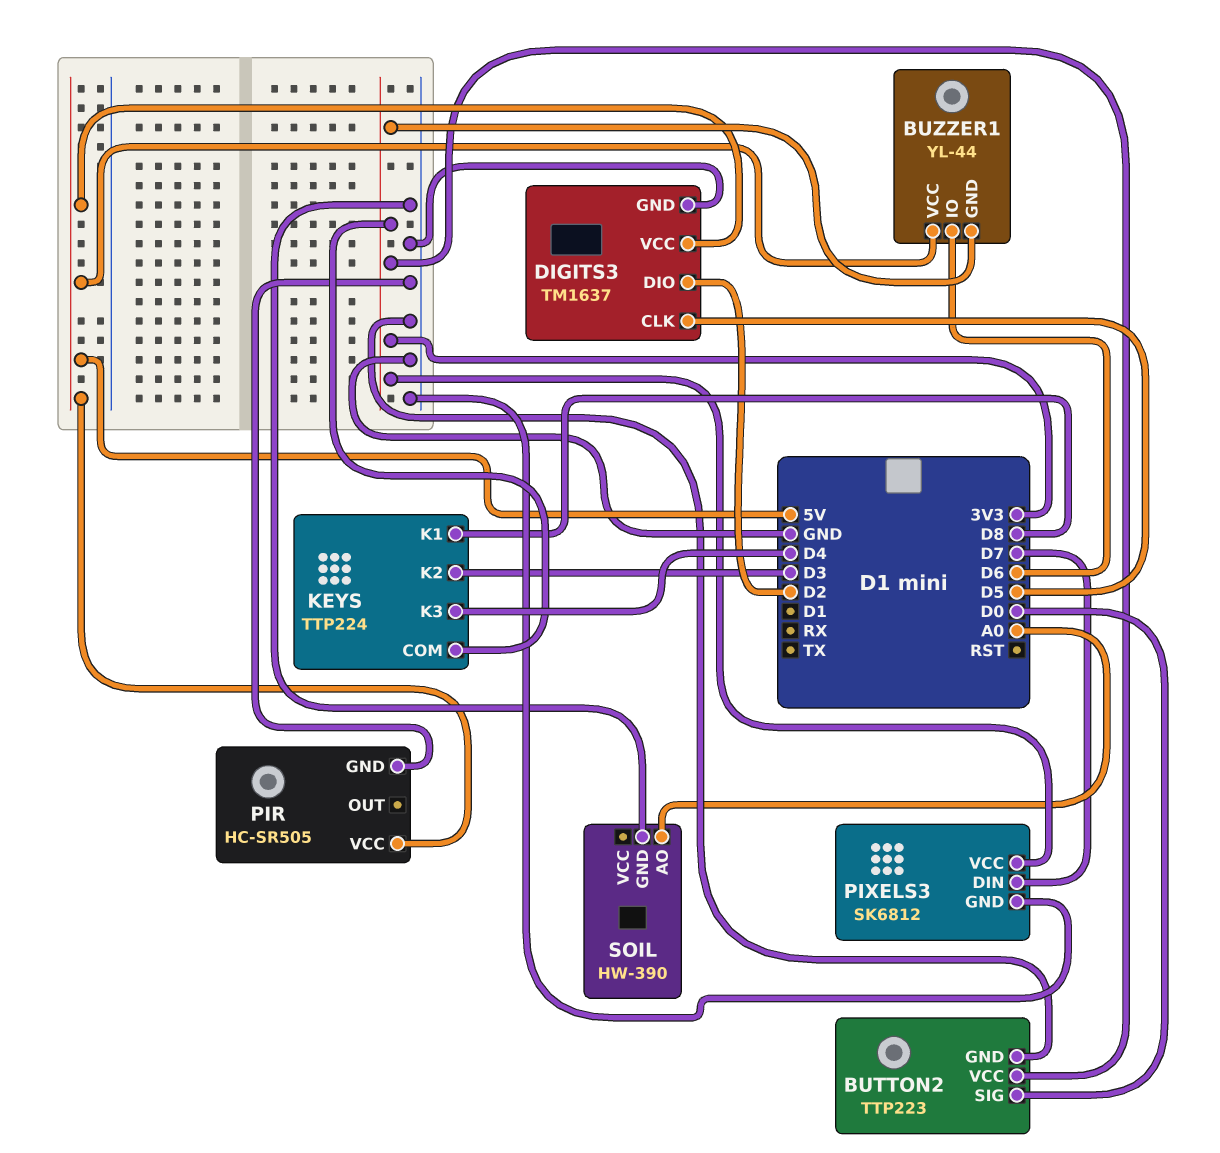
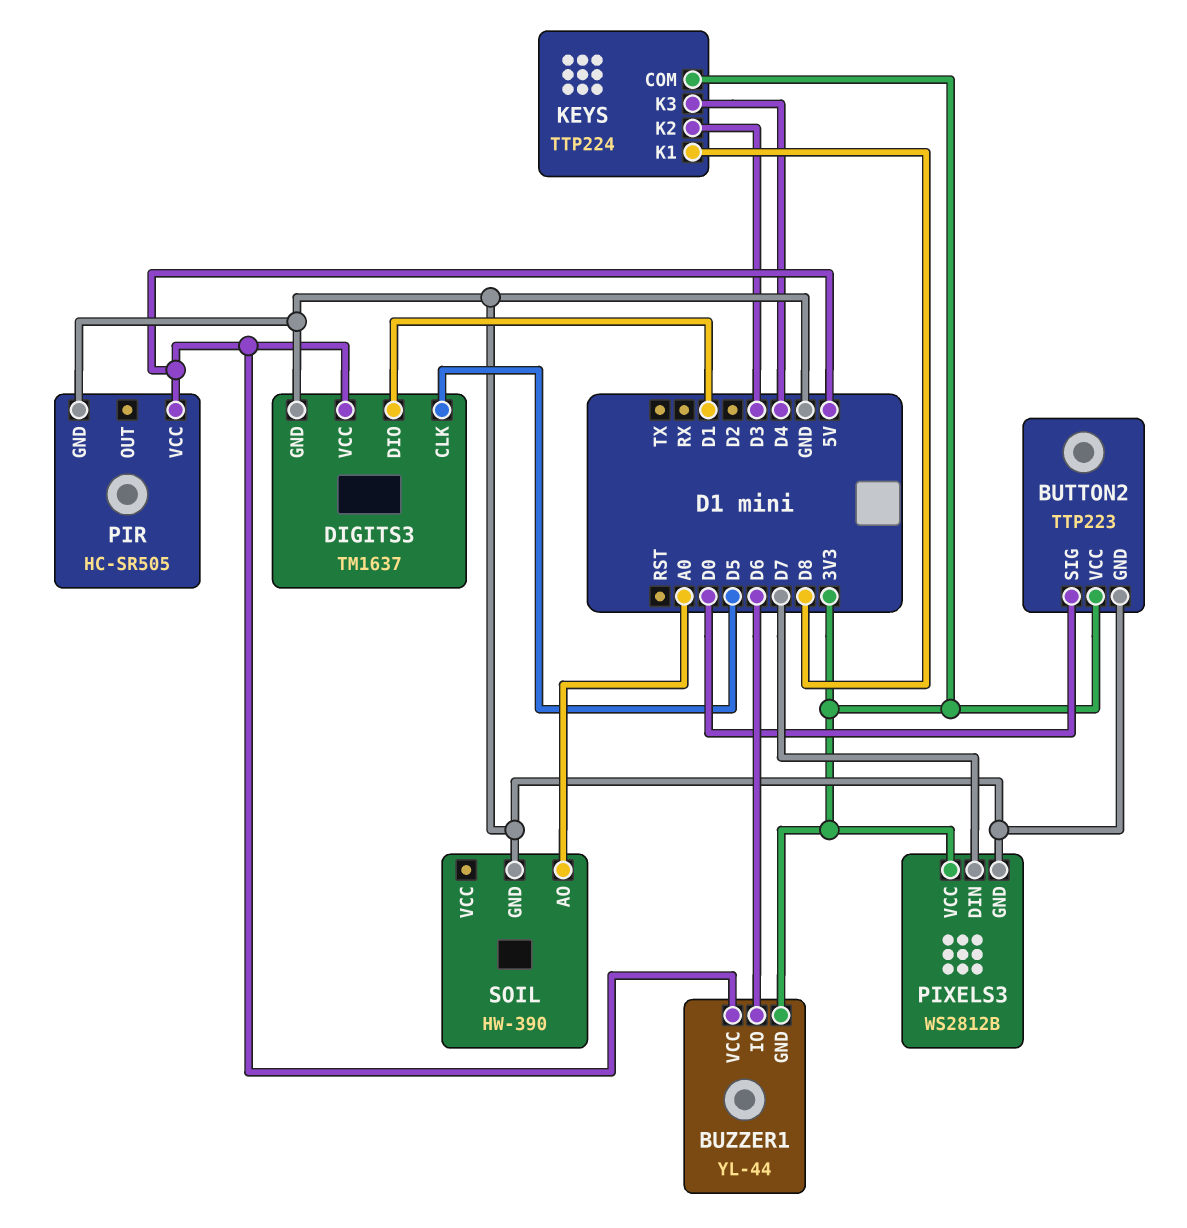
DIGITS3 pin DIO: D2 -> D1
PIXELS3: SK6812 -> WS2812B

